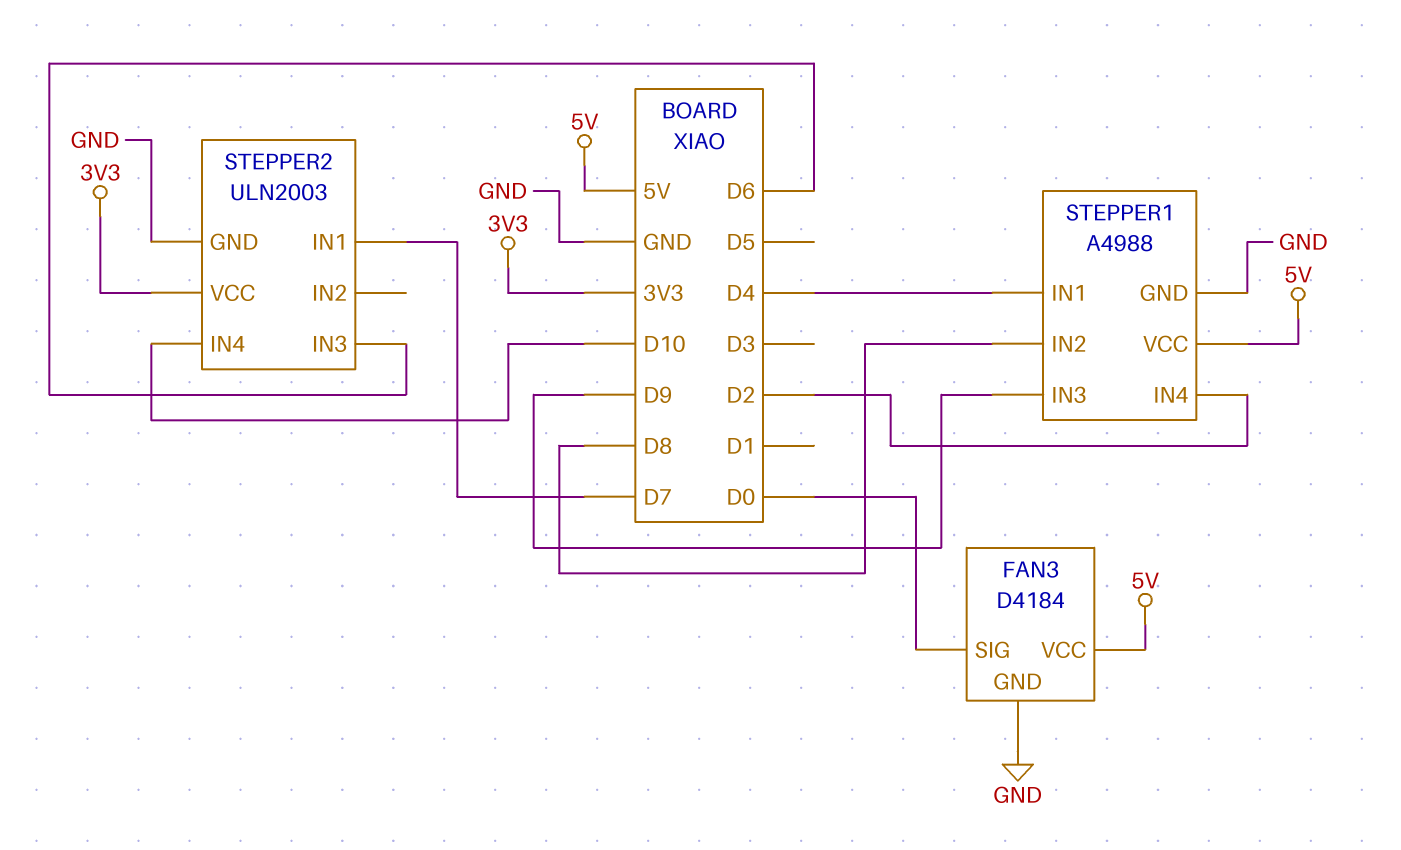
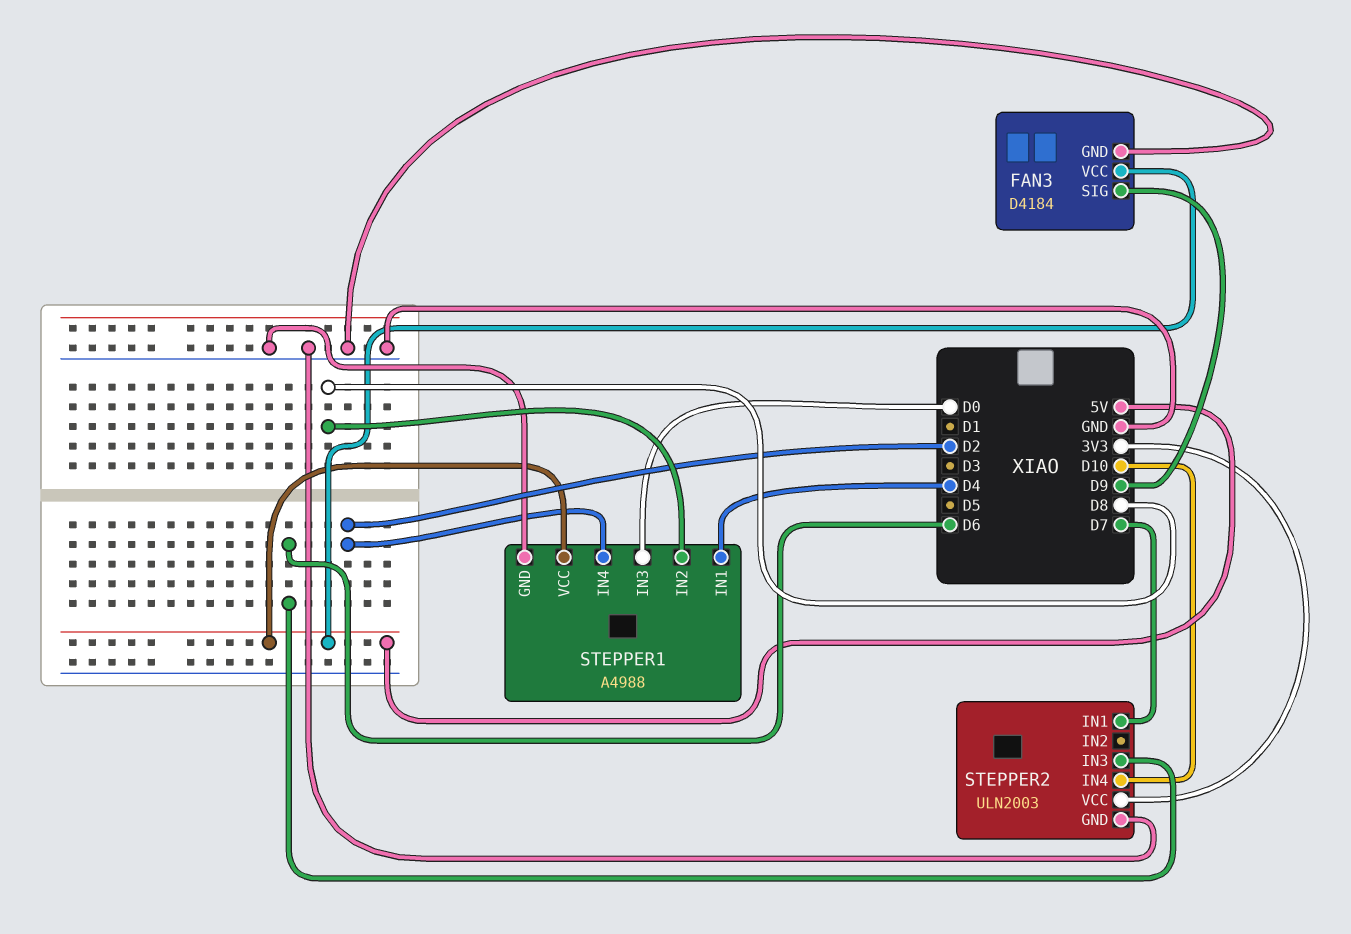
FAN3 pin SIG: D0 -> D9
STEPPER1 pin IN3: D9 -> D0

